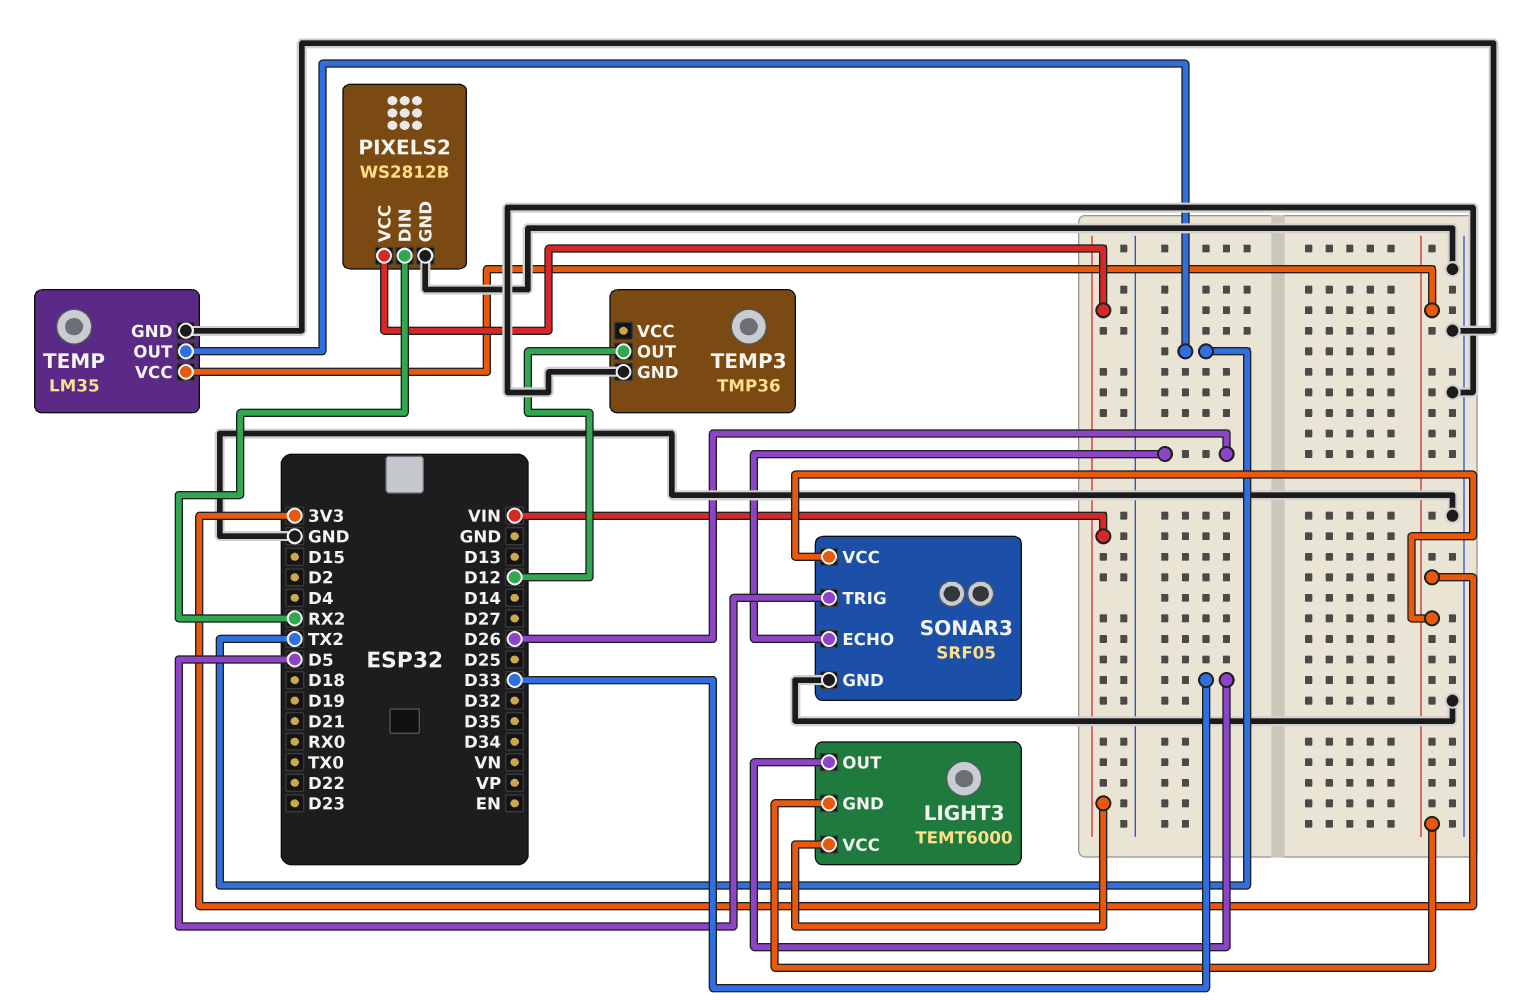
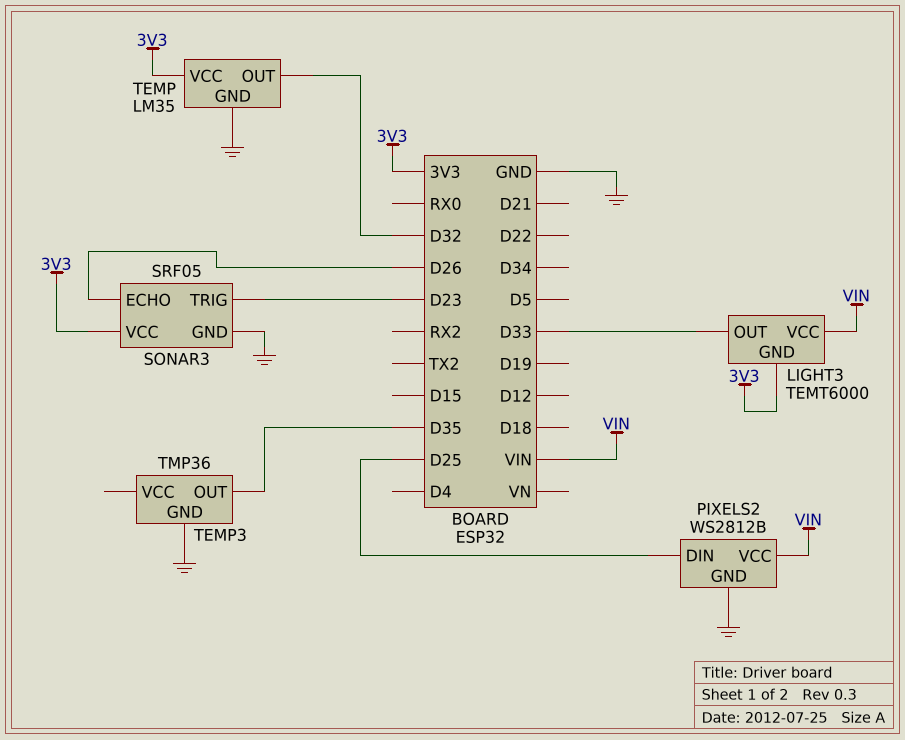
PIXELS2 pin DIN: RX2 -> D25
SONAR3 pin TRIG: D5 -> D23
TEMP pin OUT: TX2 -> D32
TEMP3 pin OUT: D12 -> D35

